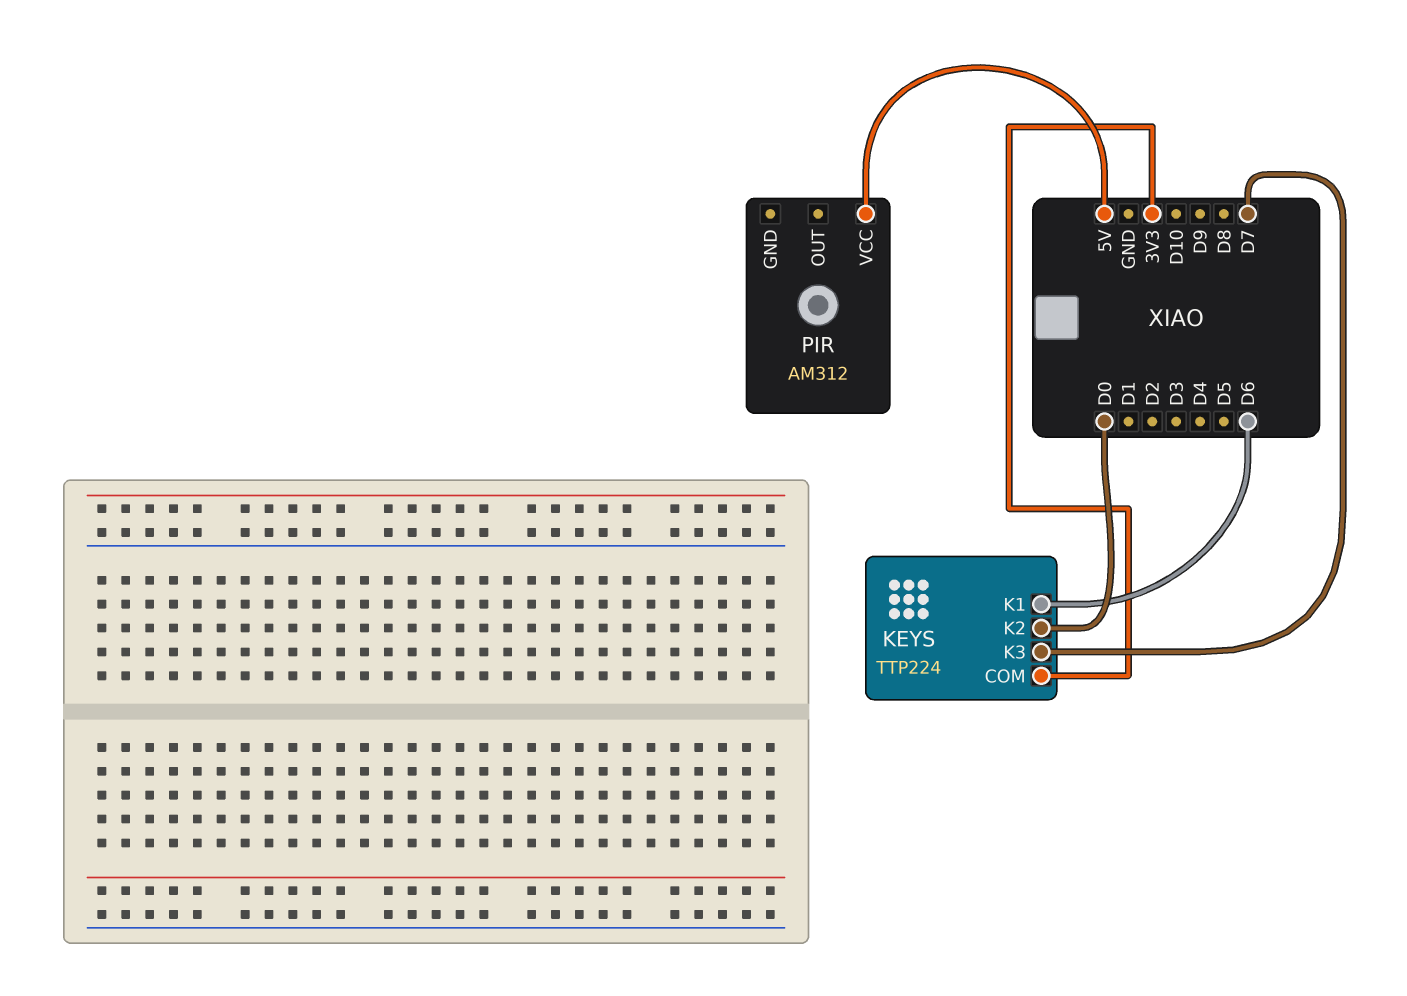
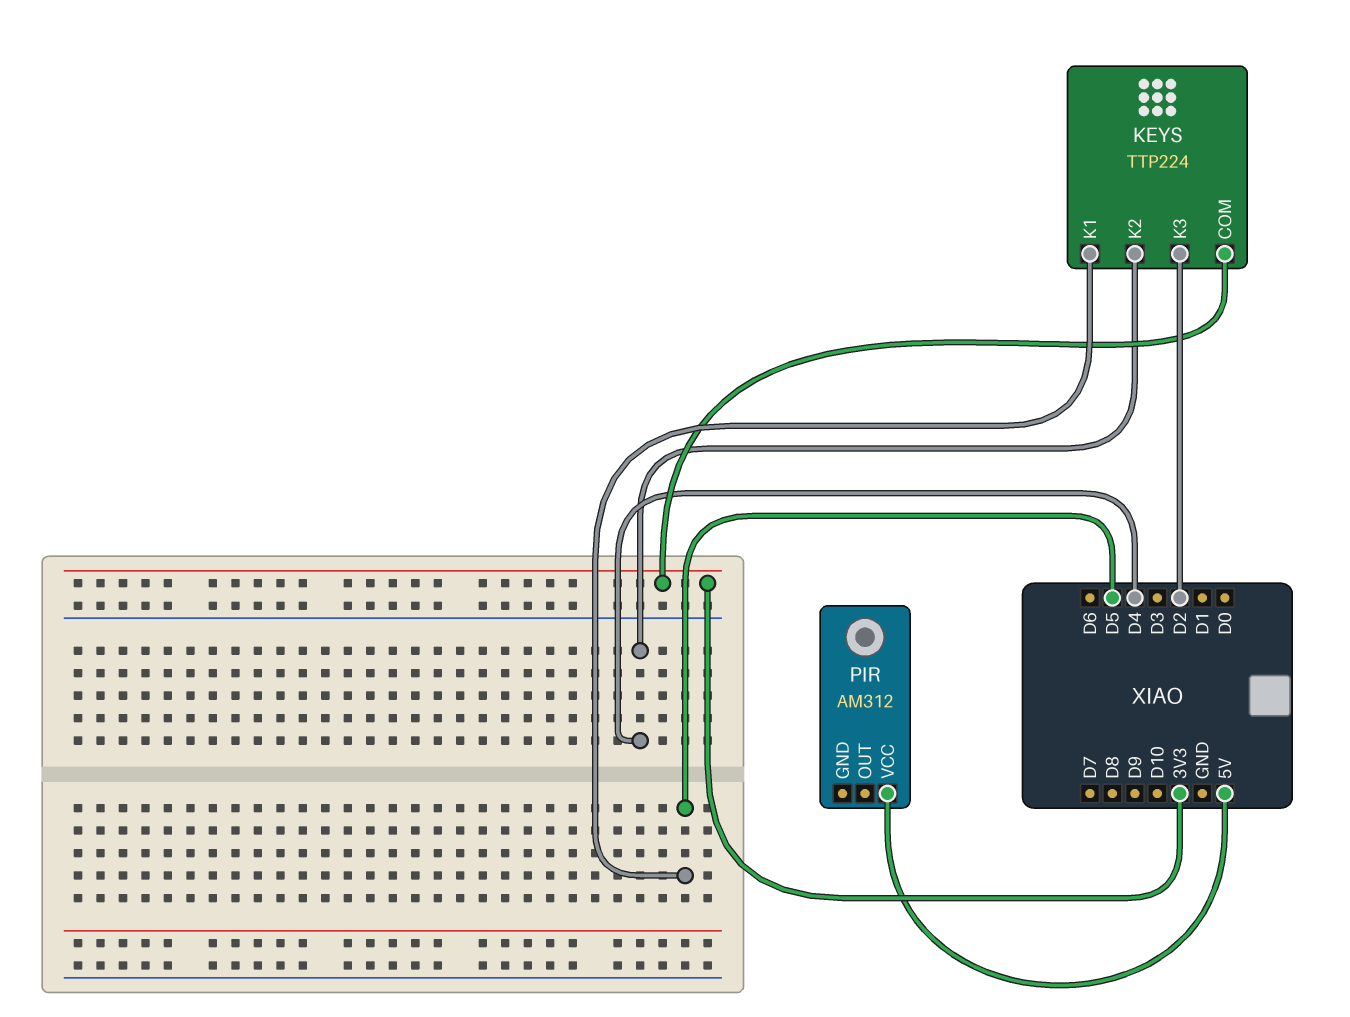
KEYS pin K1: D6 -> D5
KEYS pin K2: D0 -> D4
KEYS pin K3: D7 -> D2

